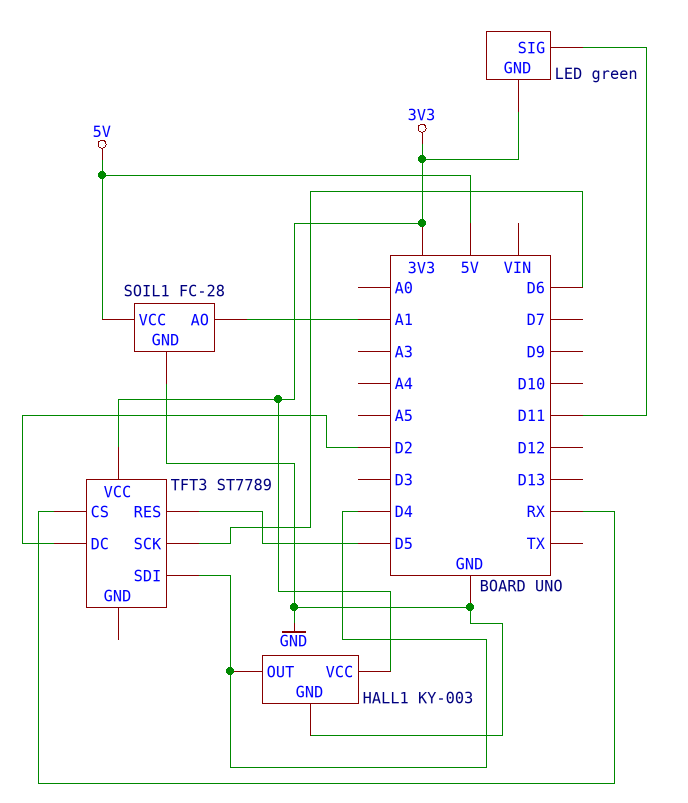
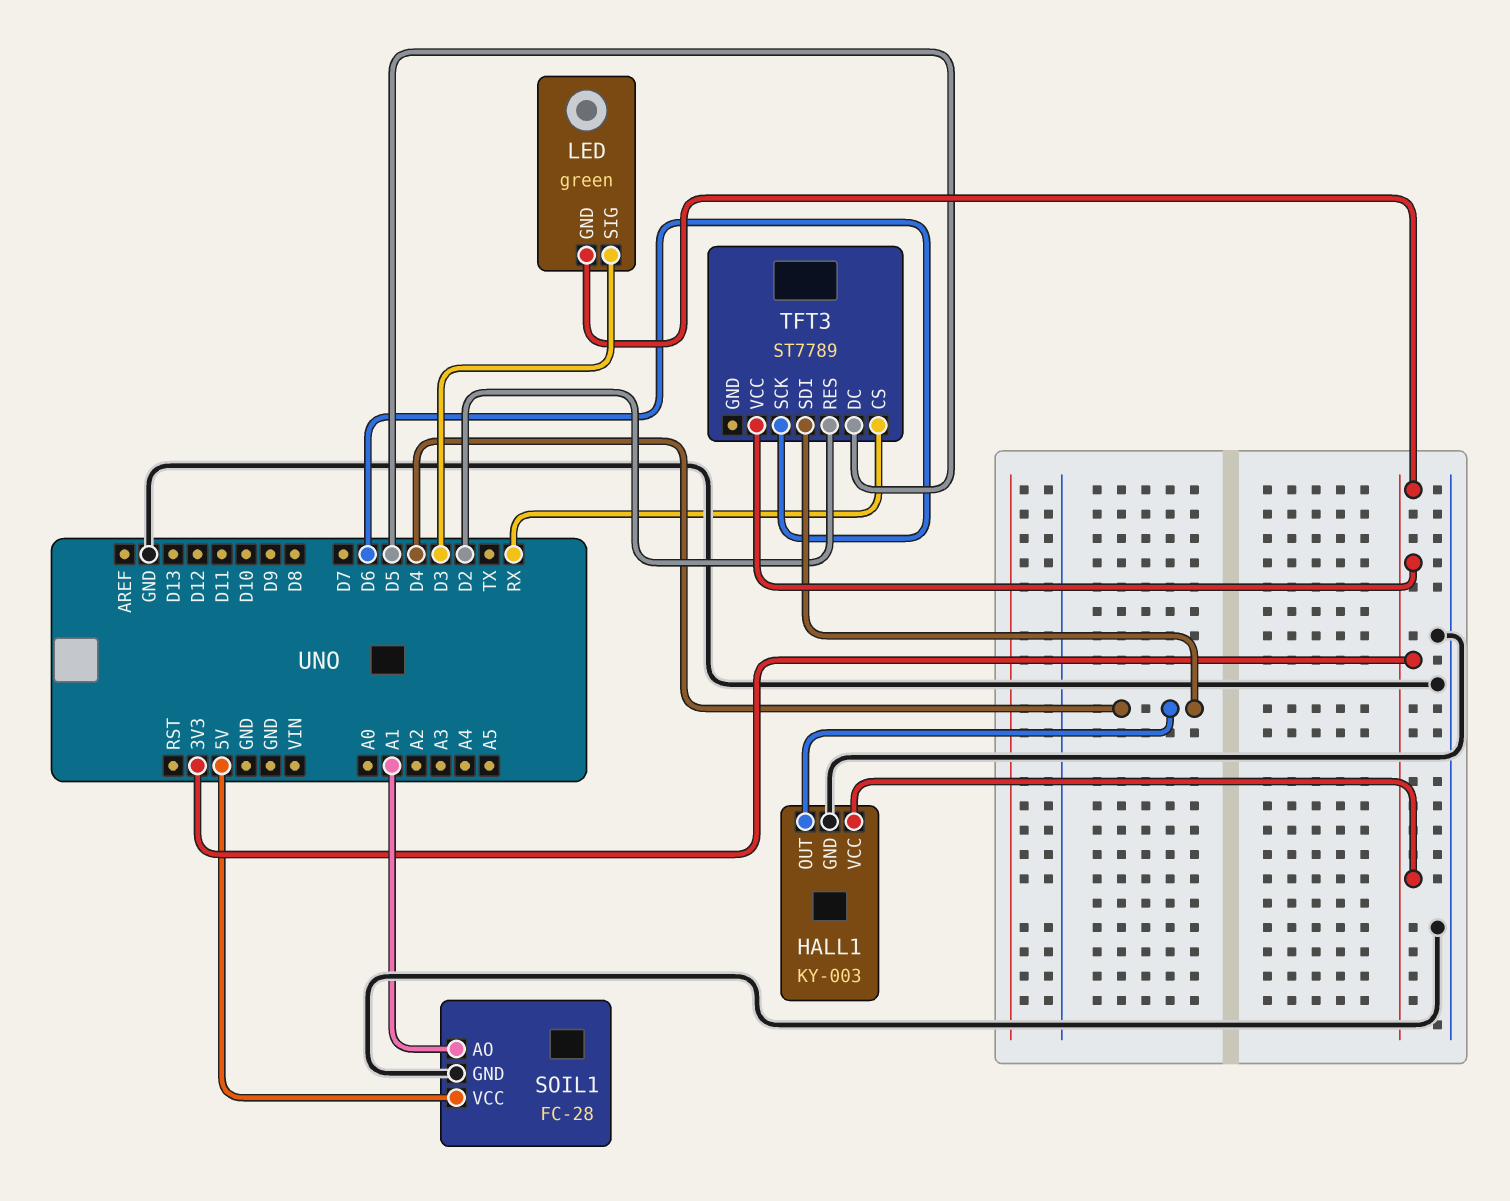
LED pin SIG: D11 -> D3
TFT3 pin DC: D2 -> D5
TFT3 pin RES: D5 -> D2

